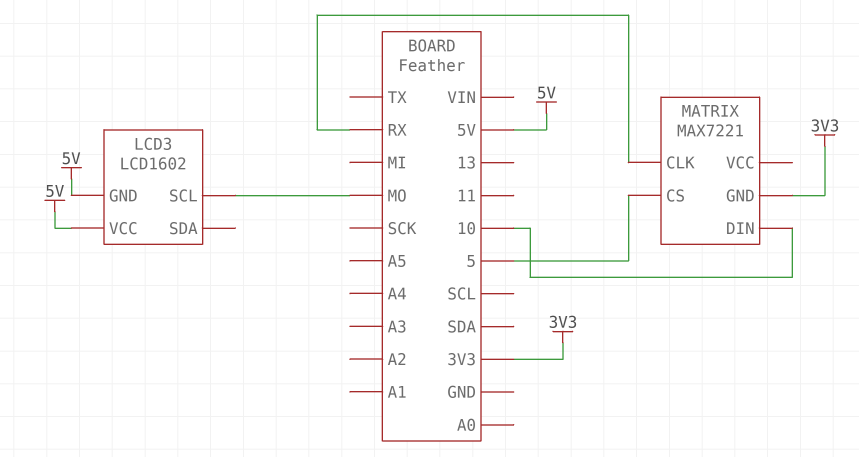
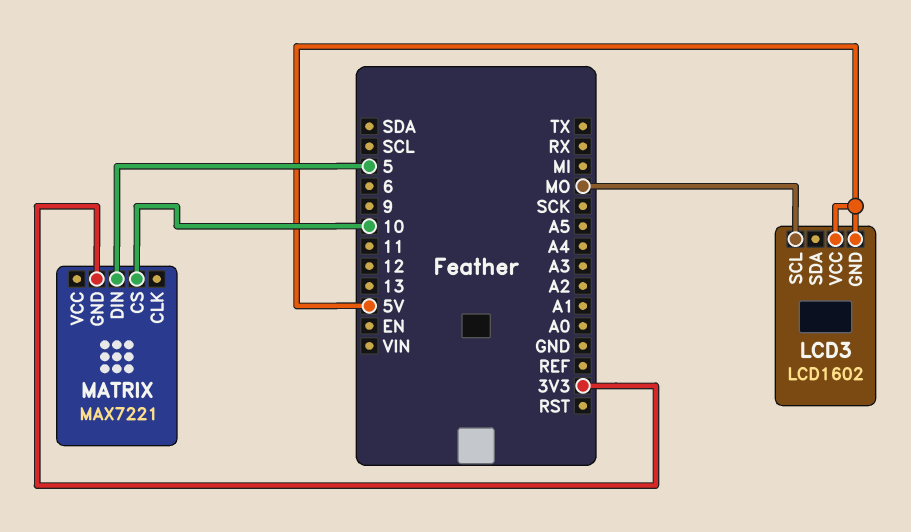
MATRIX pin CLK: RX -> none
MATRIX pin CS: 5 -> 10
MATRIX pin DIN: 10 -> 5

